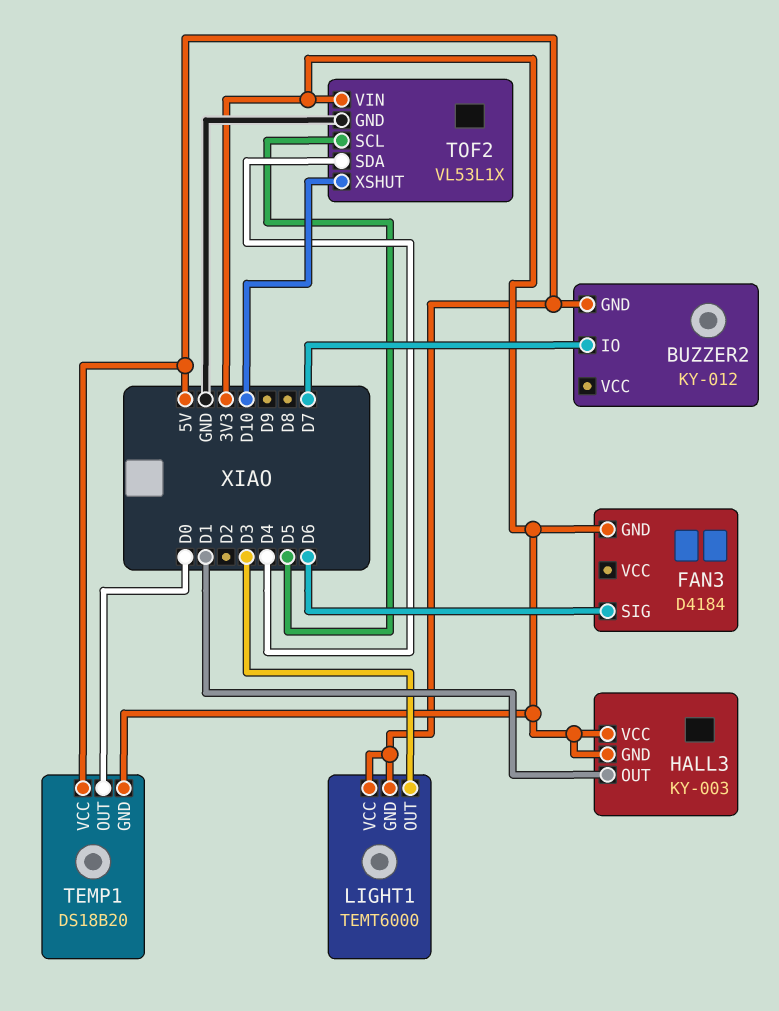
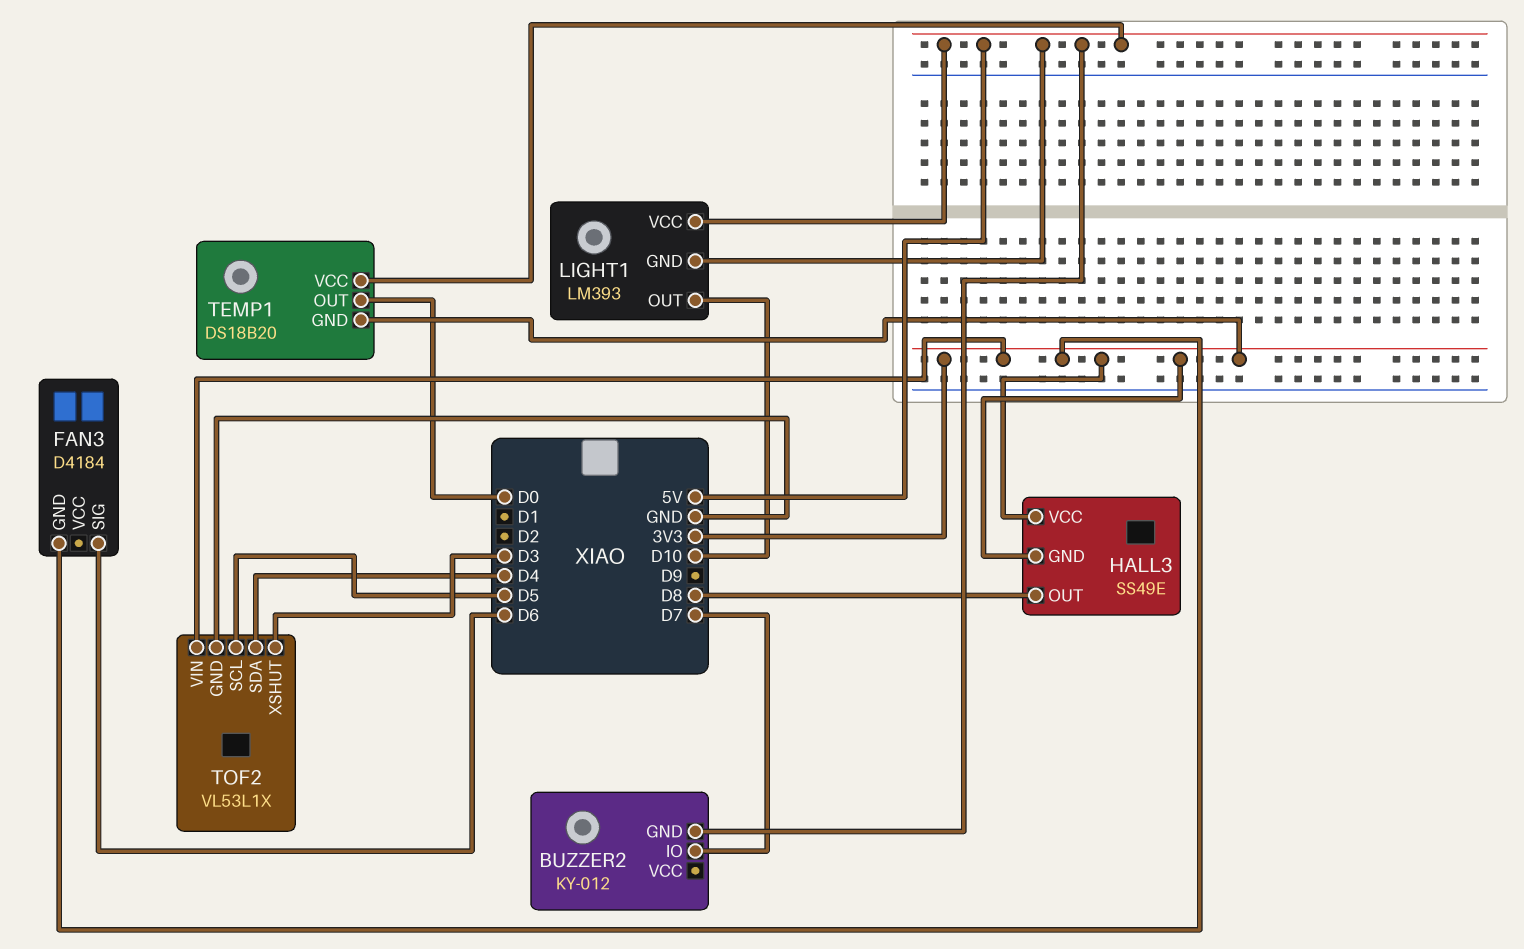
HALL3: KY-003 -> SS49E
HALL3 pin OUT: D1 -> D8
LIGHT1: TEMT6000 -> LM393
LIGHT1 pin OUT: D3 -> D10
TOF2 pin XSHUT: D10 -> D3

